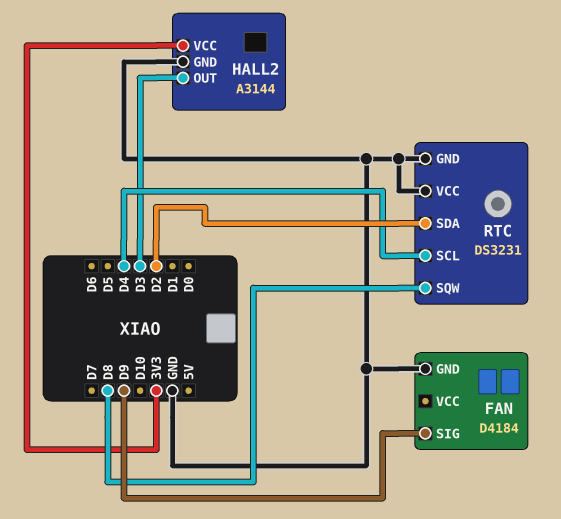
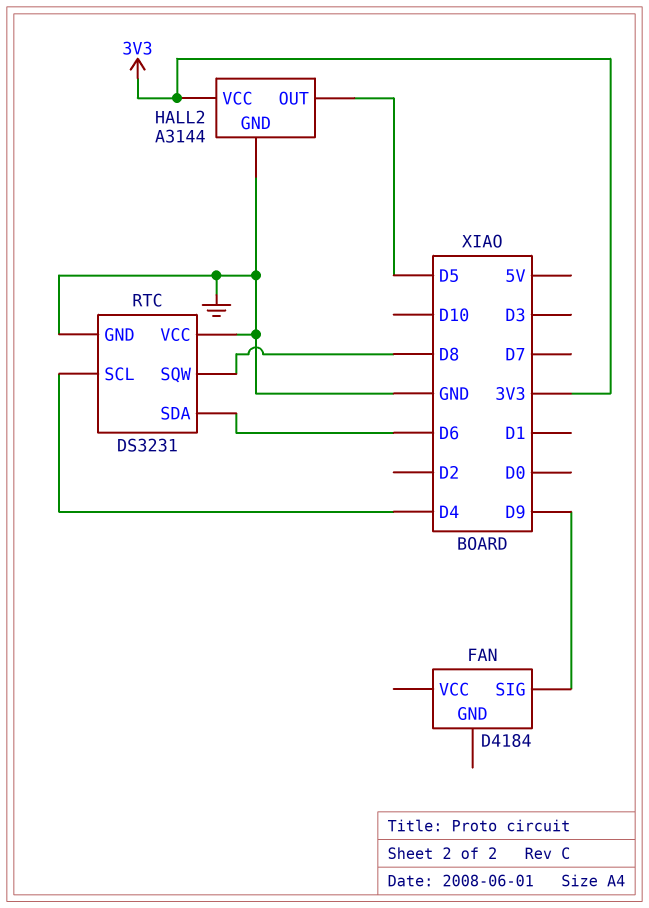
FAN pin GND: GND -> none
HALL2 pin OUT: D3 -> D5
RTC pin SDA: D2 -> D6

